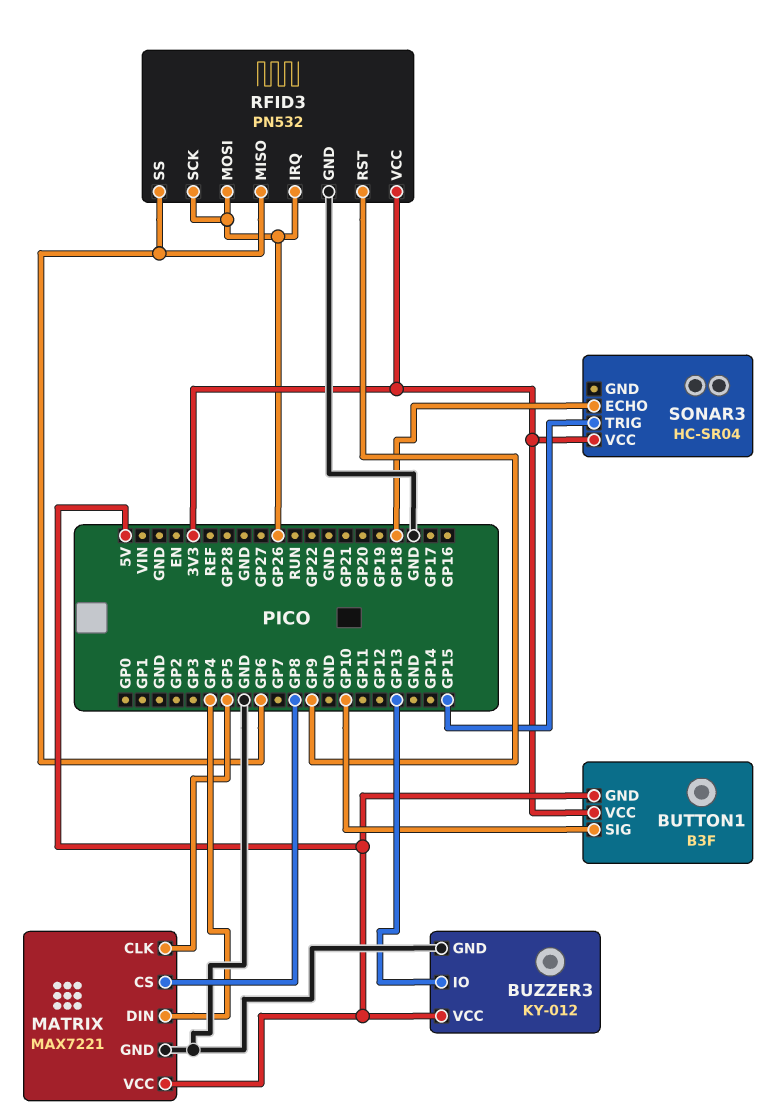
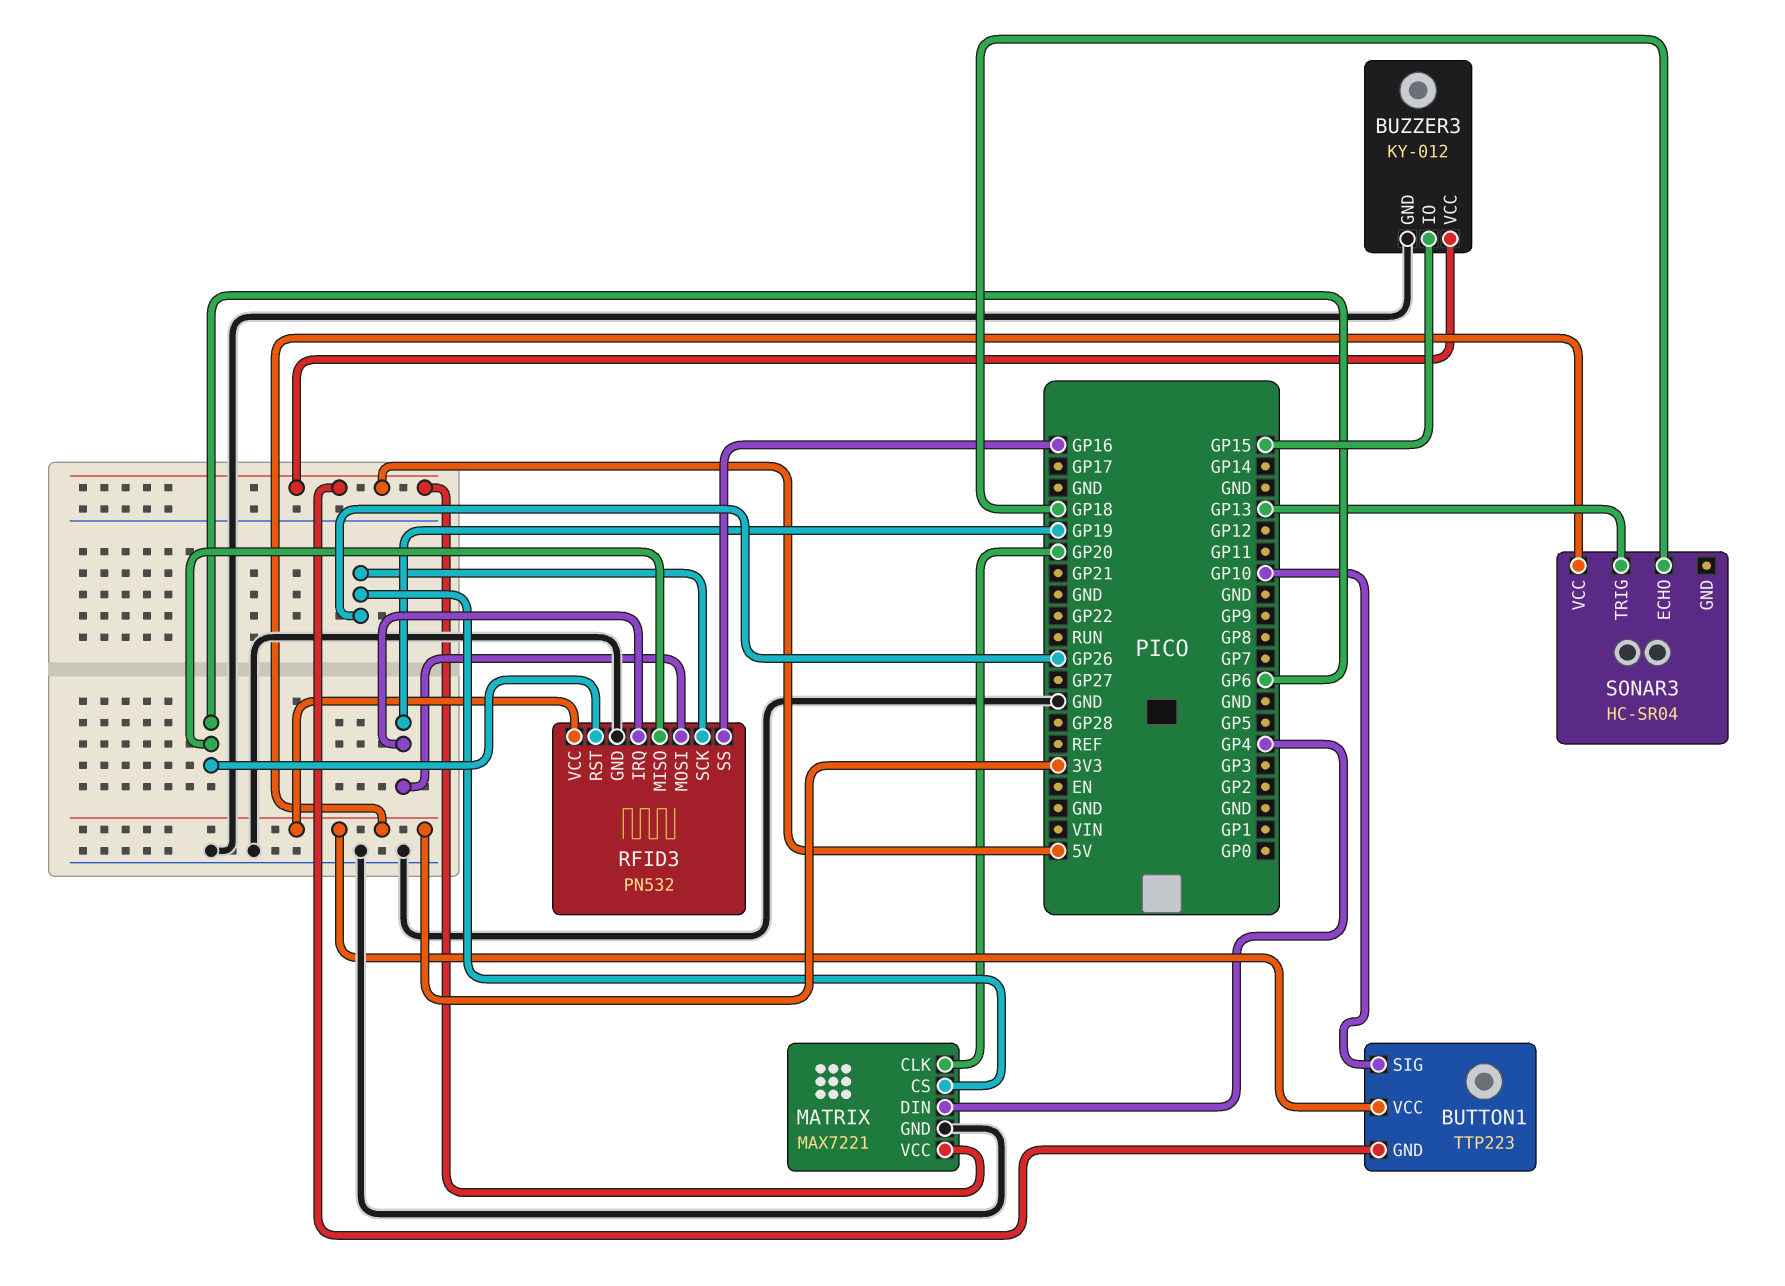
BUTTON1: B3F -> TTP223
BUZZER3 pin IO: GP13 -> GP15
MATRIX pin CLK: GP5 -> GP20
MATRIX pin CS: GP8 -> GP26
RFID3 pin IRQ: GP26 -> GP19
RFID3 pin MOSI: GP26 -> GP19
RFID3 pin RST: GP9 -> GP6
RFID3 pin SS: GP6 -> GP16
SONAR3 pin TRIG: GP15 -> GP13

